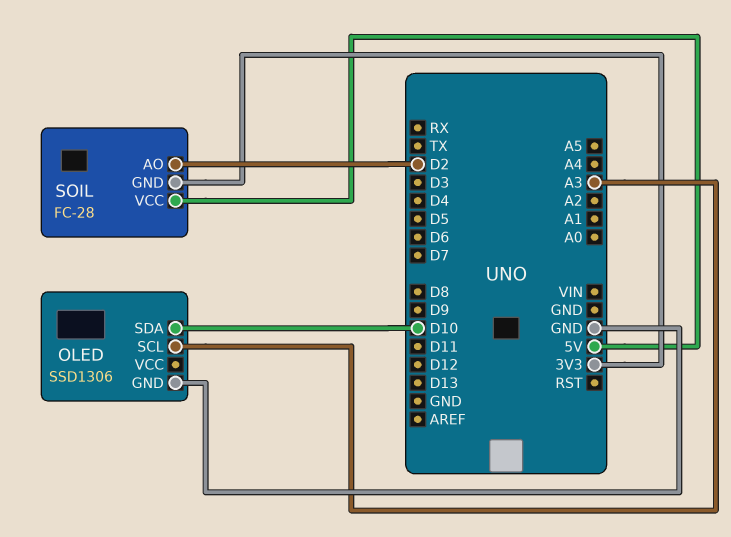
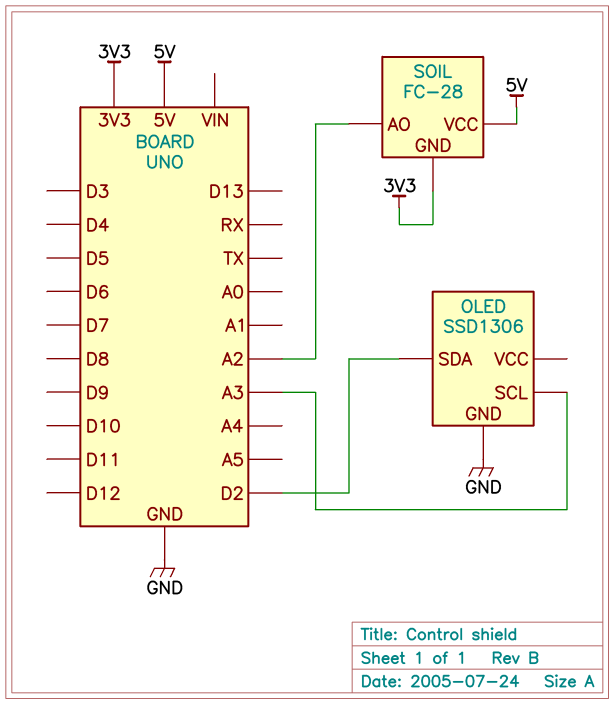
OLED pin SDA: D10 -> D2
SOIL pin AO: D2 -> A2

